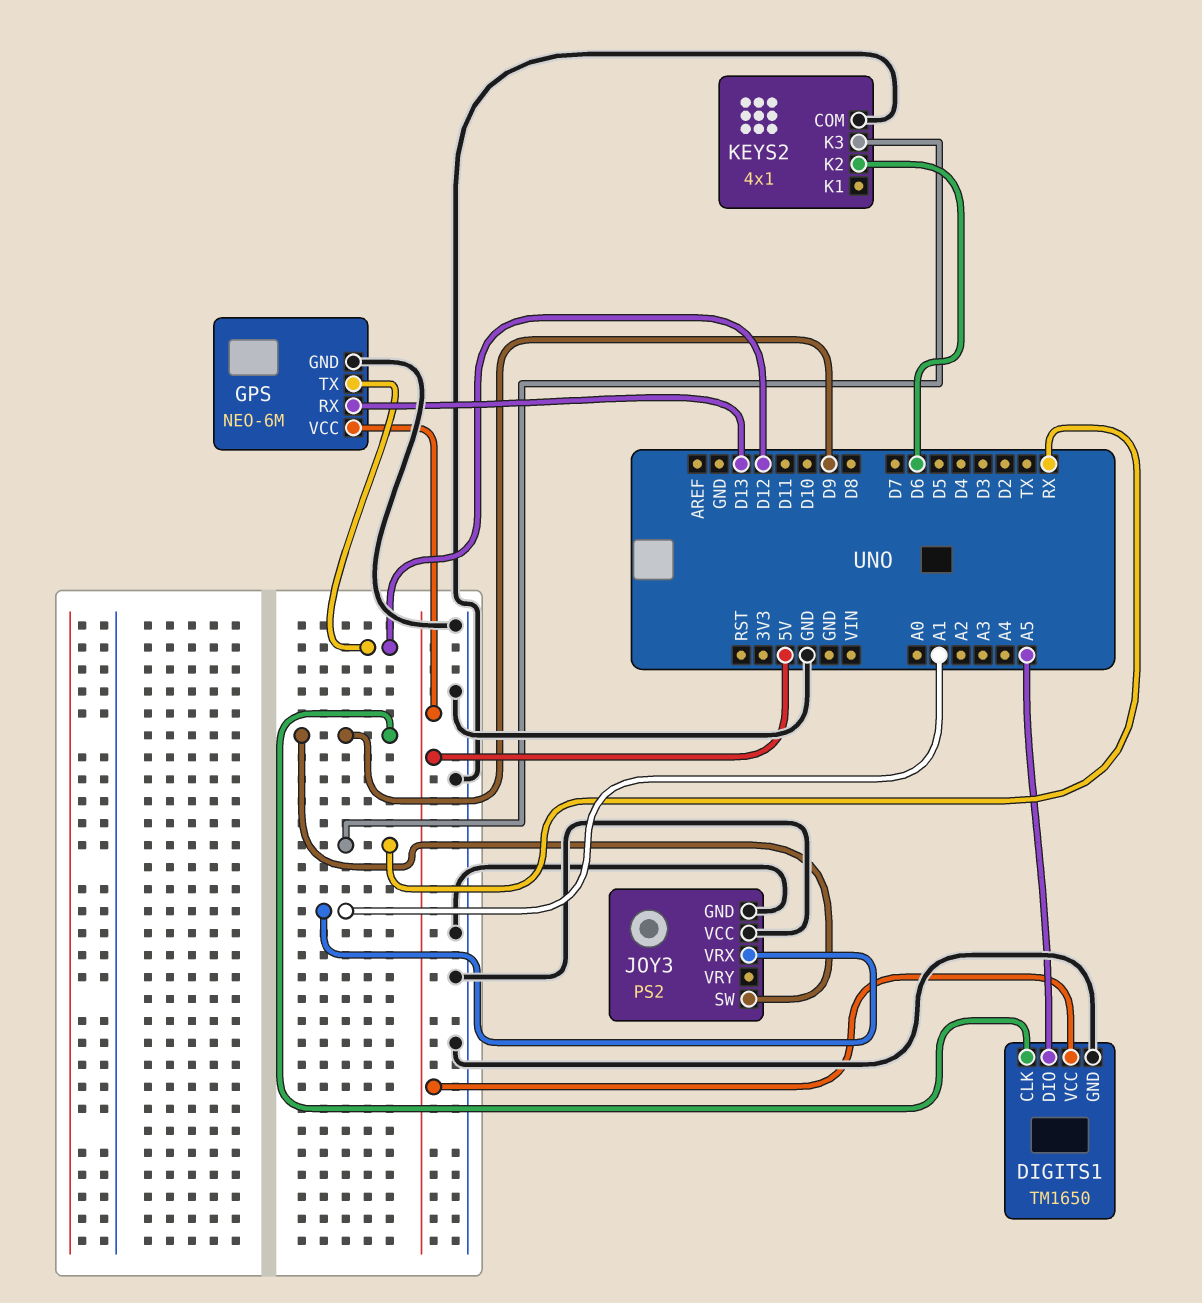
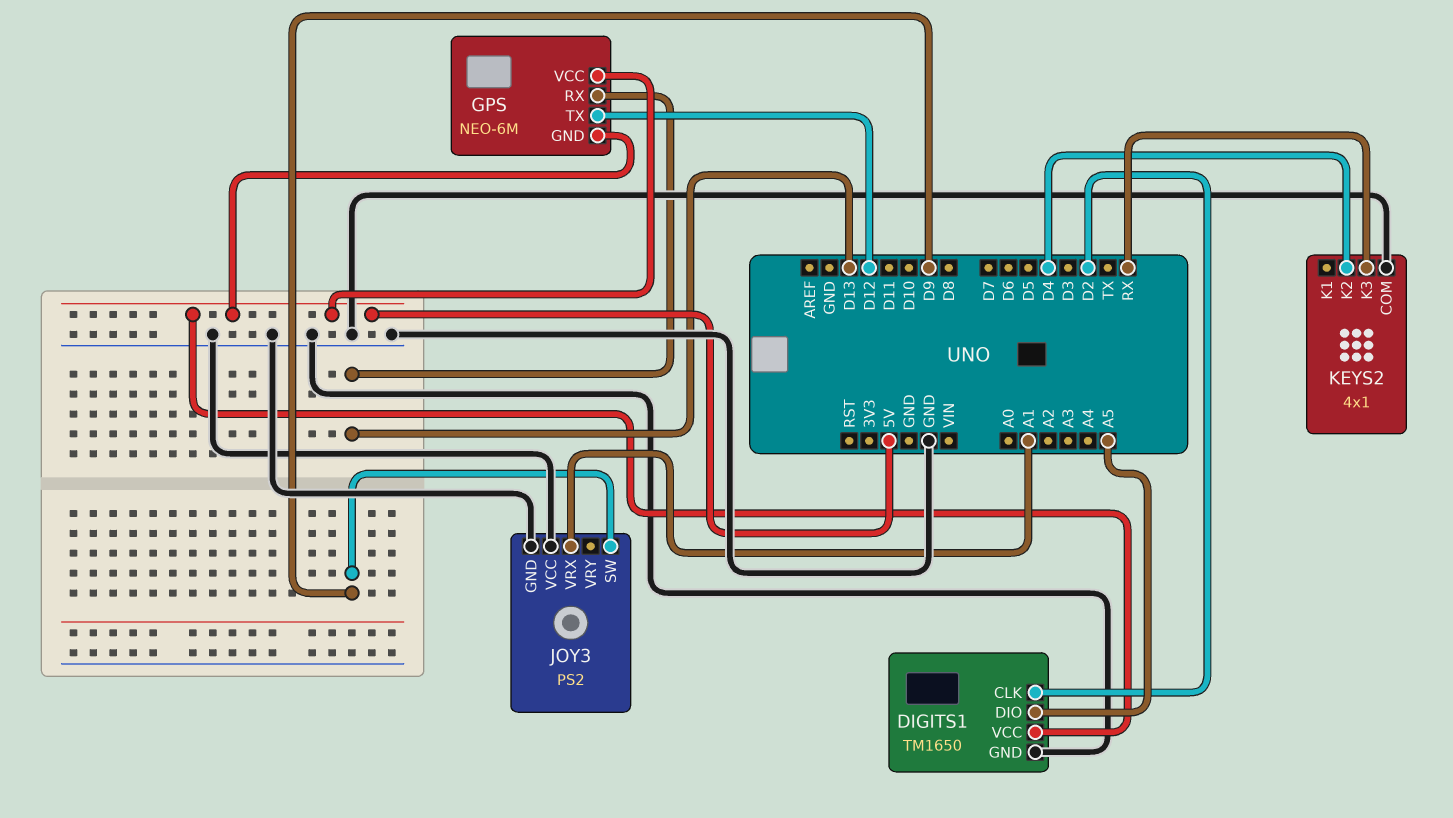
DIGITS1 pin CLK: D9 -> D2
GPS pin GND: GND -> 5V
KEYS2 pin K2: D6 -> D4

